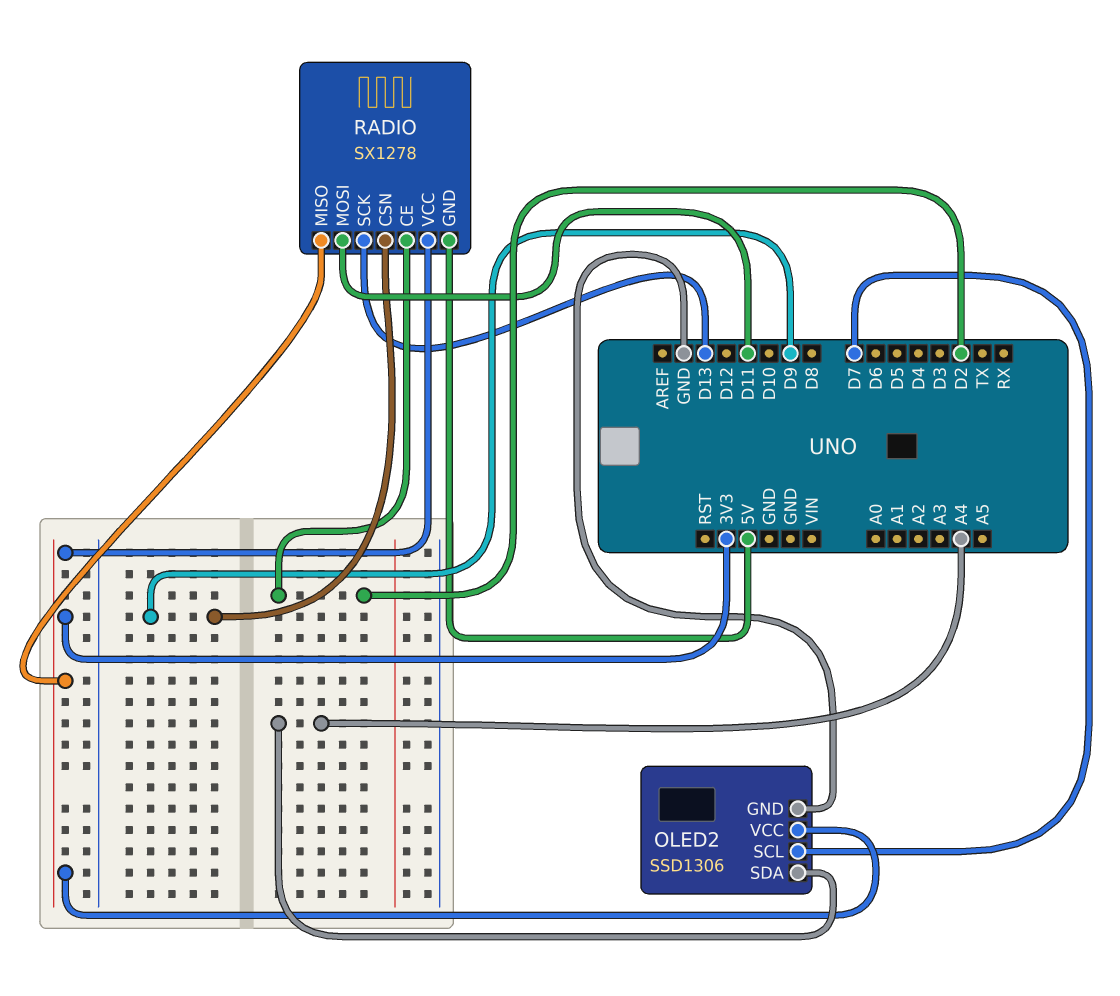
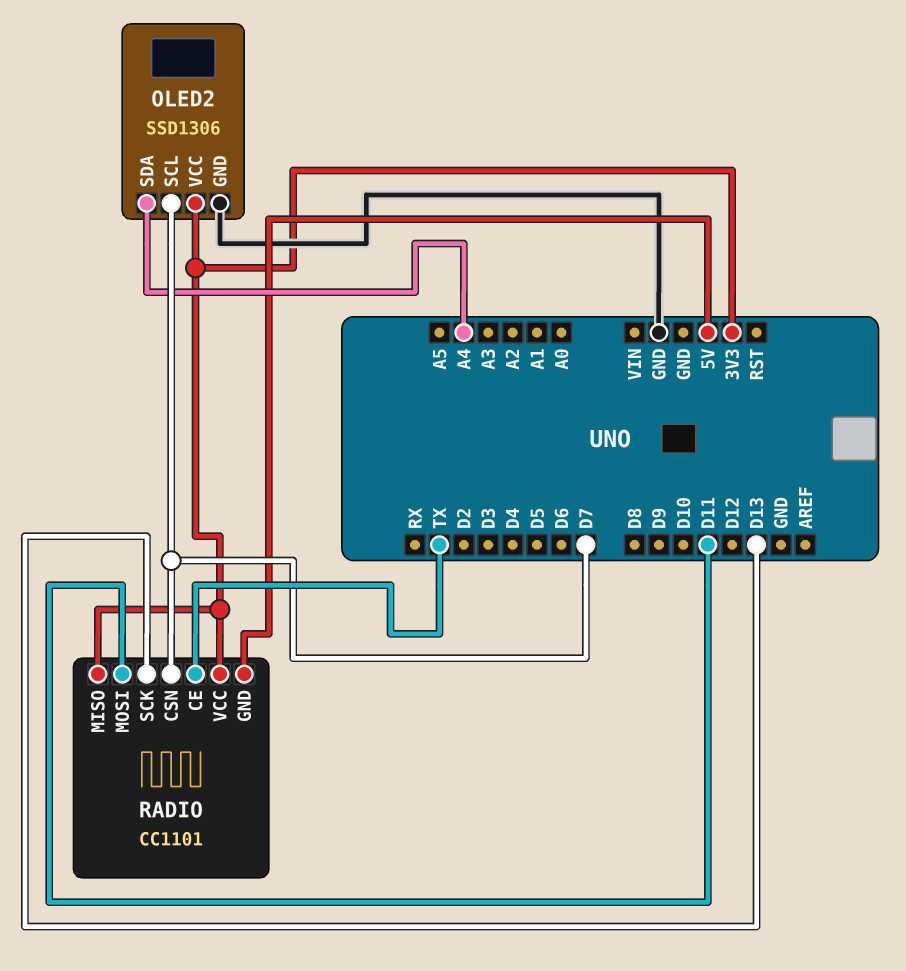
RADIO: SX1278 -> CC1101
RADIO pin CE: D2 -> TX
RADIO pin CSN: D9 -> D7

